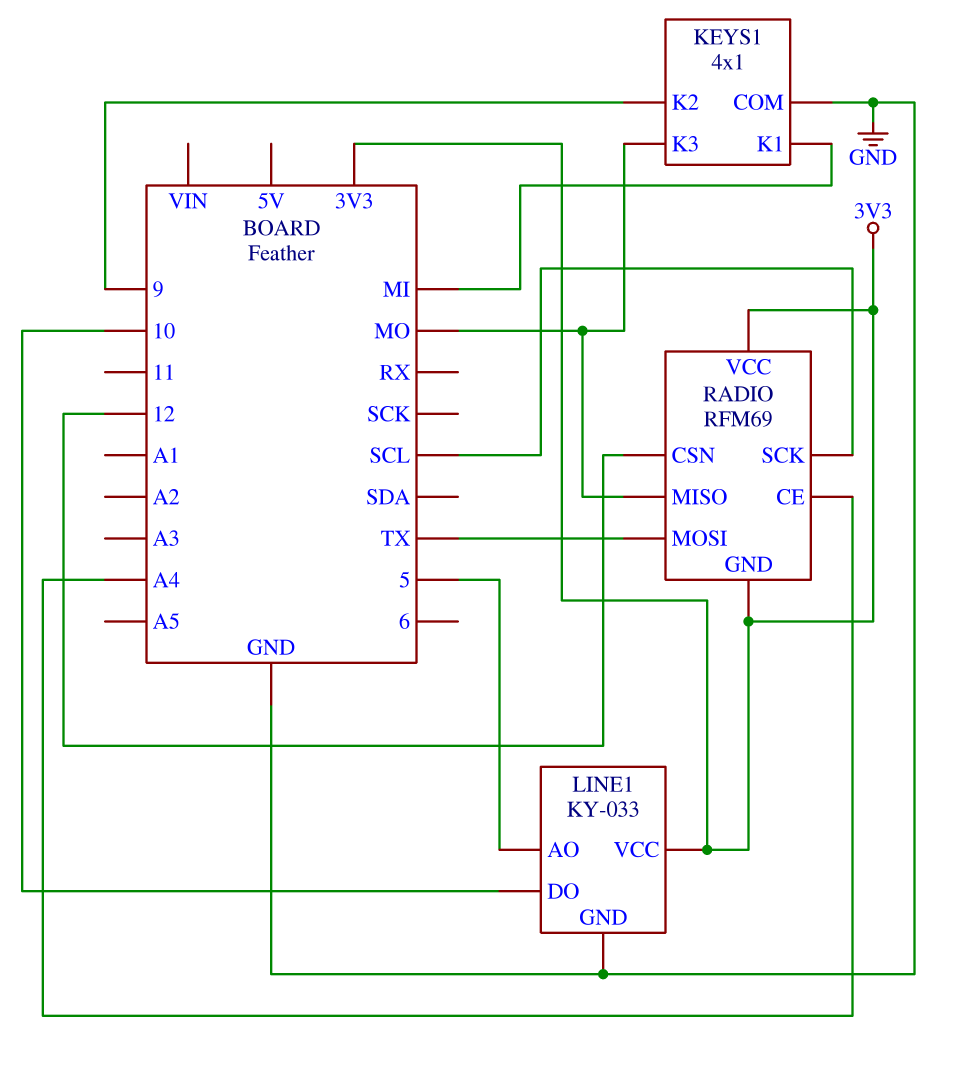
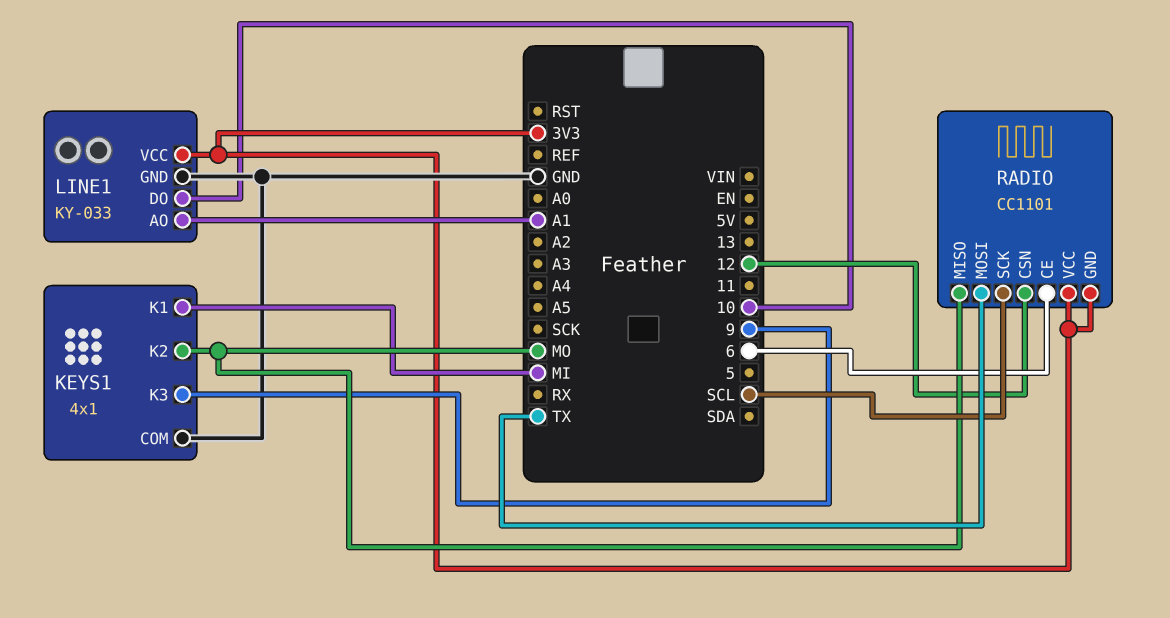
KEYS1 pin K2: 9 -> MO
KEYS1 pin K3: MO -> 9
LINE1 pin AO: 5 -> A1
RADIO: RFM69 -> CC1101
RADIO pin CE: A4 -> 6

